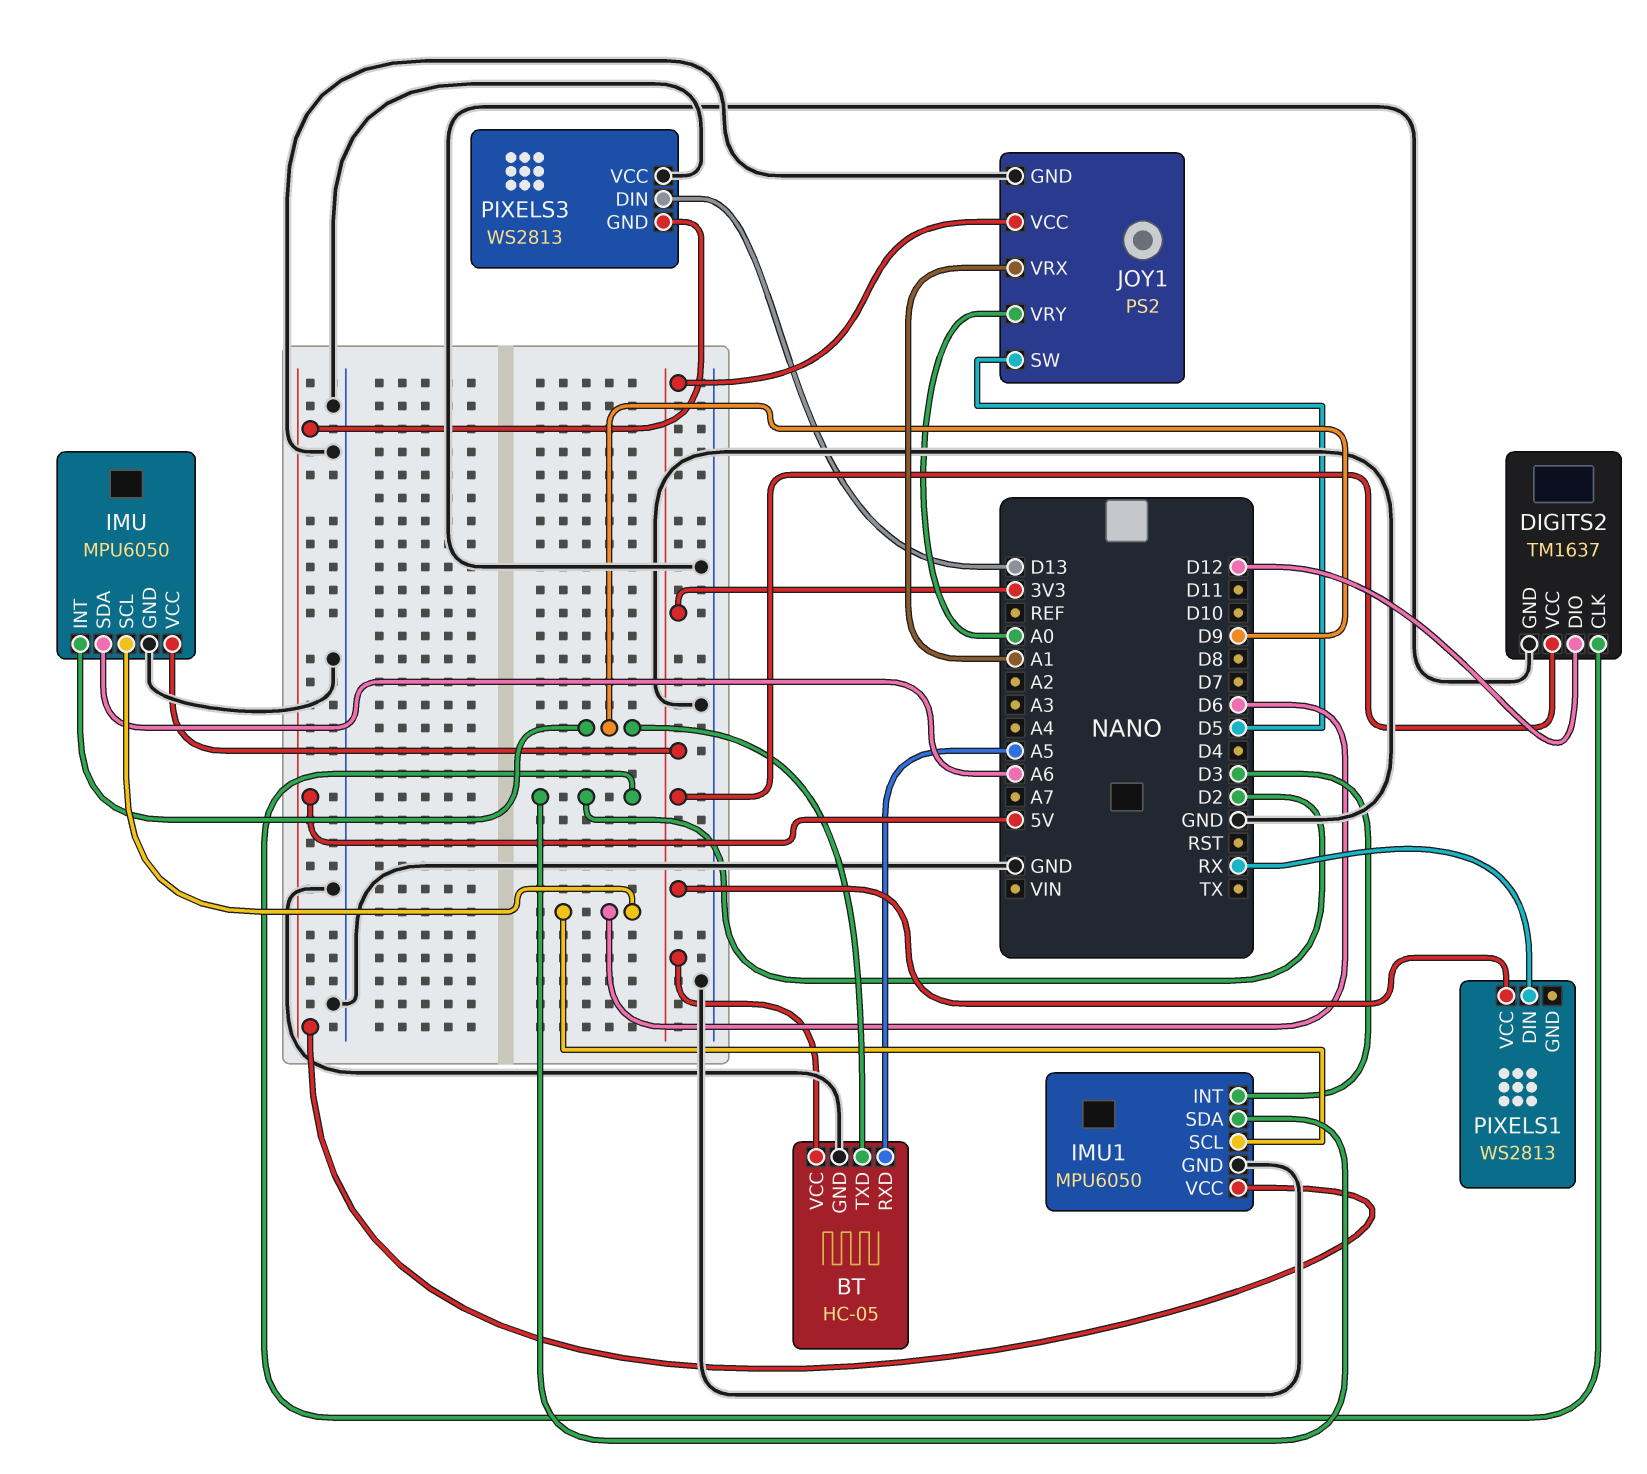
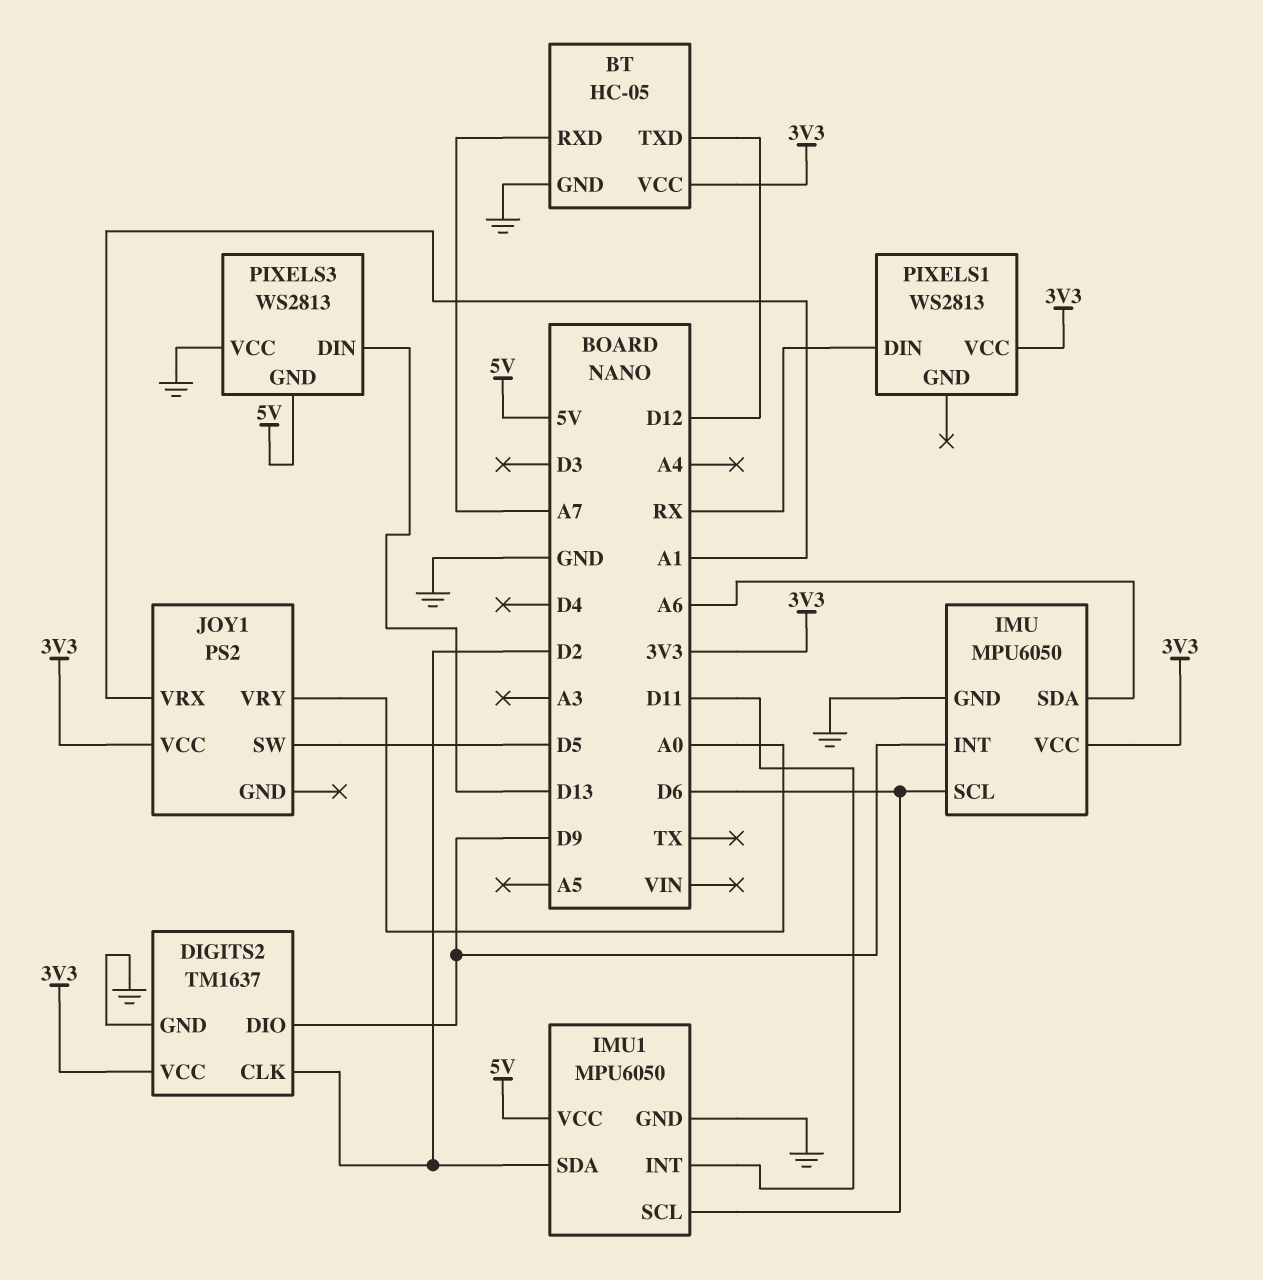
BT pin RXD: A5 -> A7
BT pin TXD: D9 -> D12
DIGITS2 pin DIO: D12 -> D9
IMU1 pin INT: D3 -> D11
JOY1 pin GND: GND -> none

